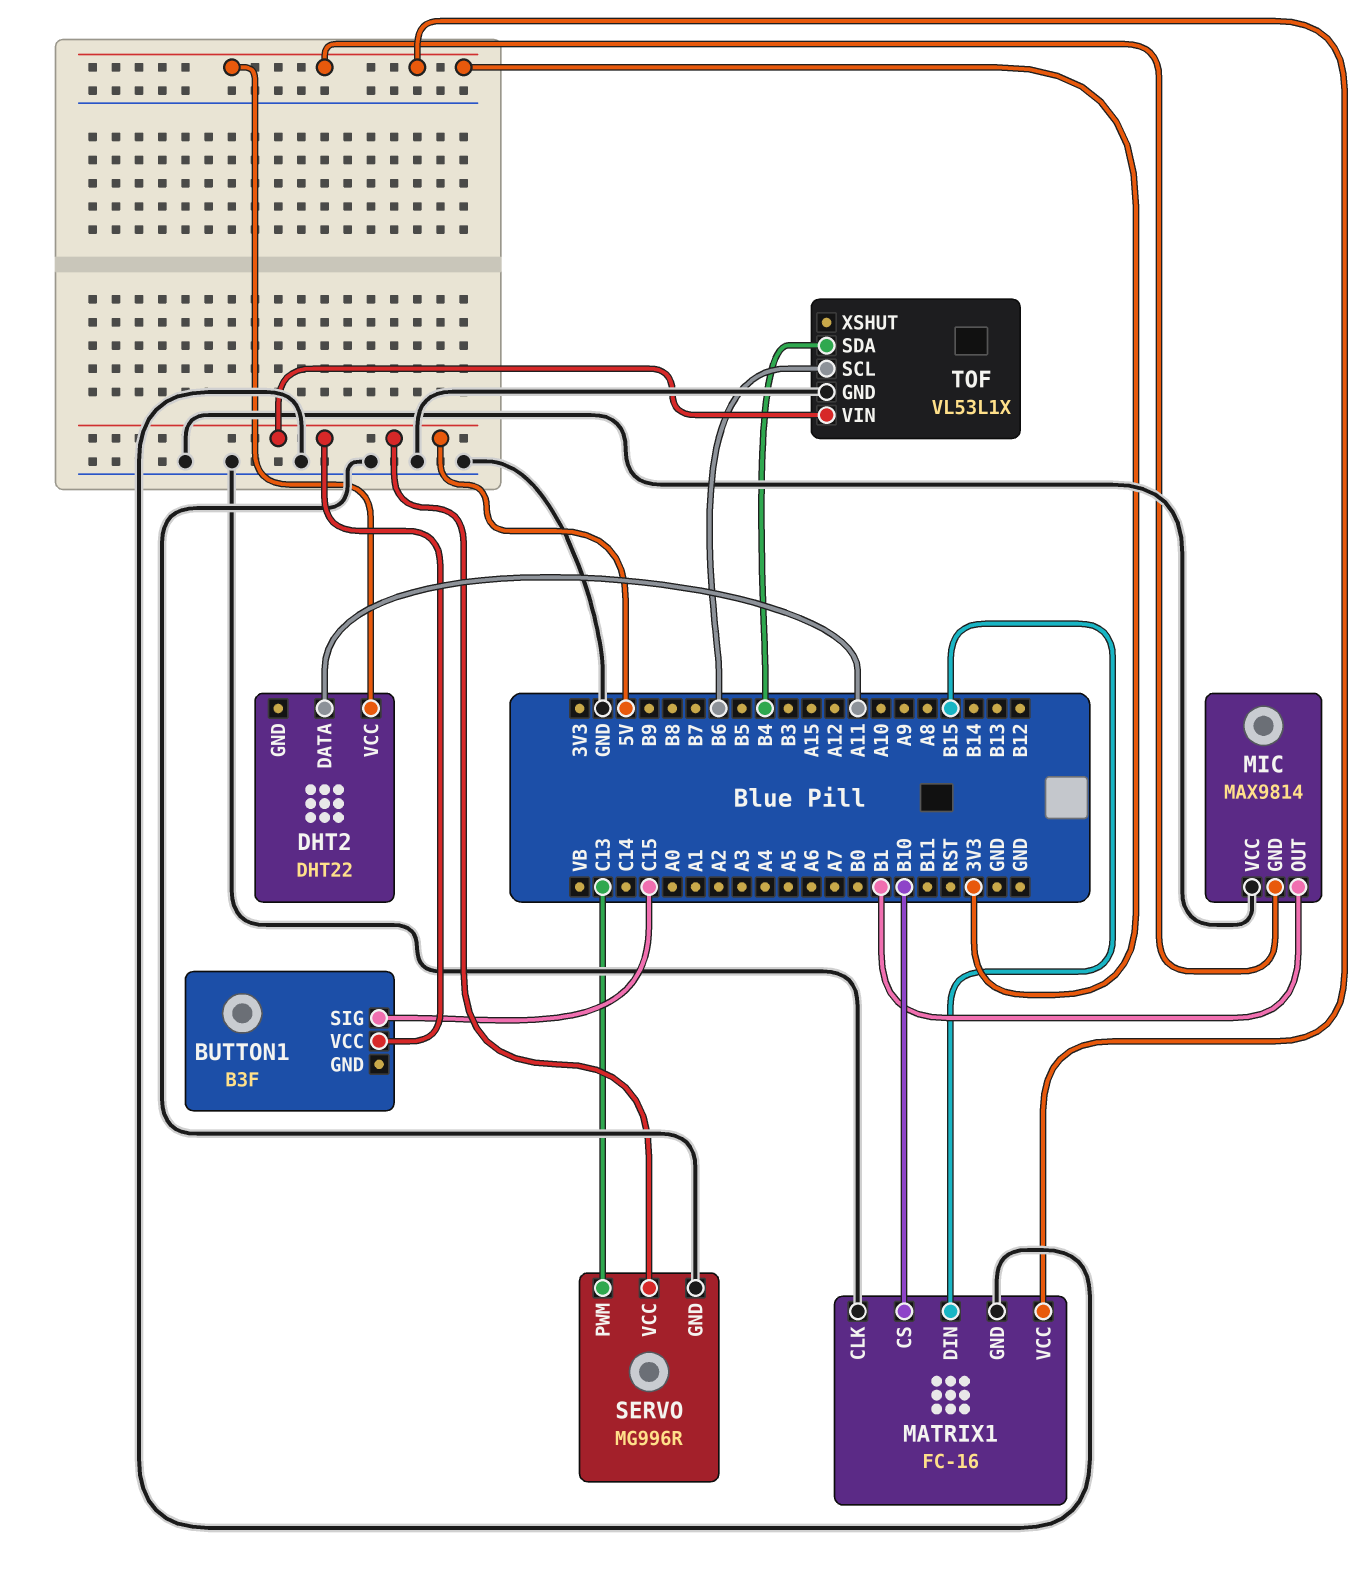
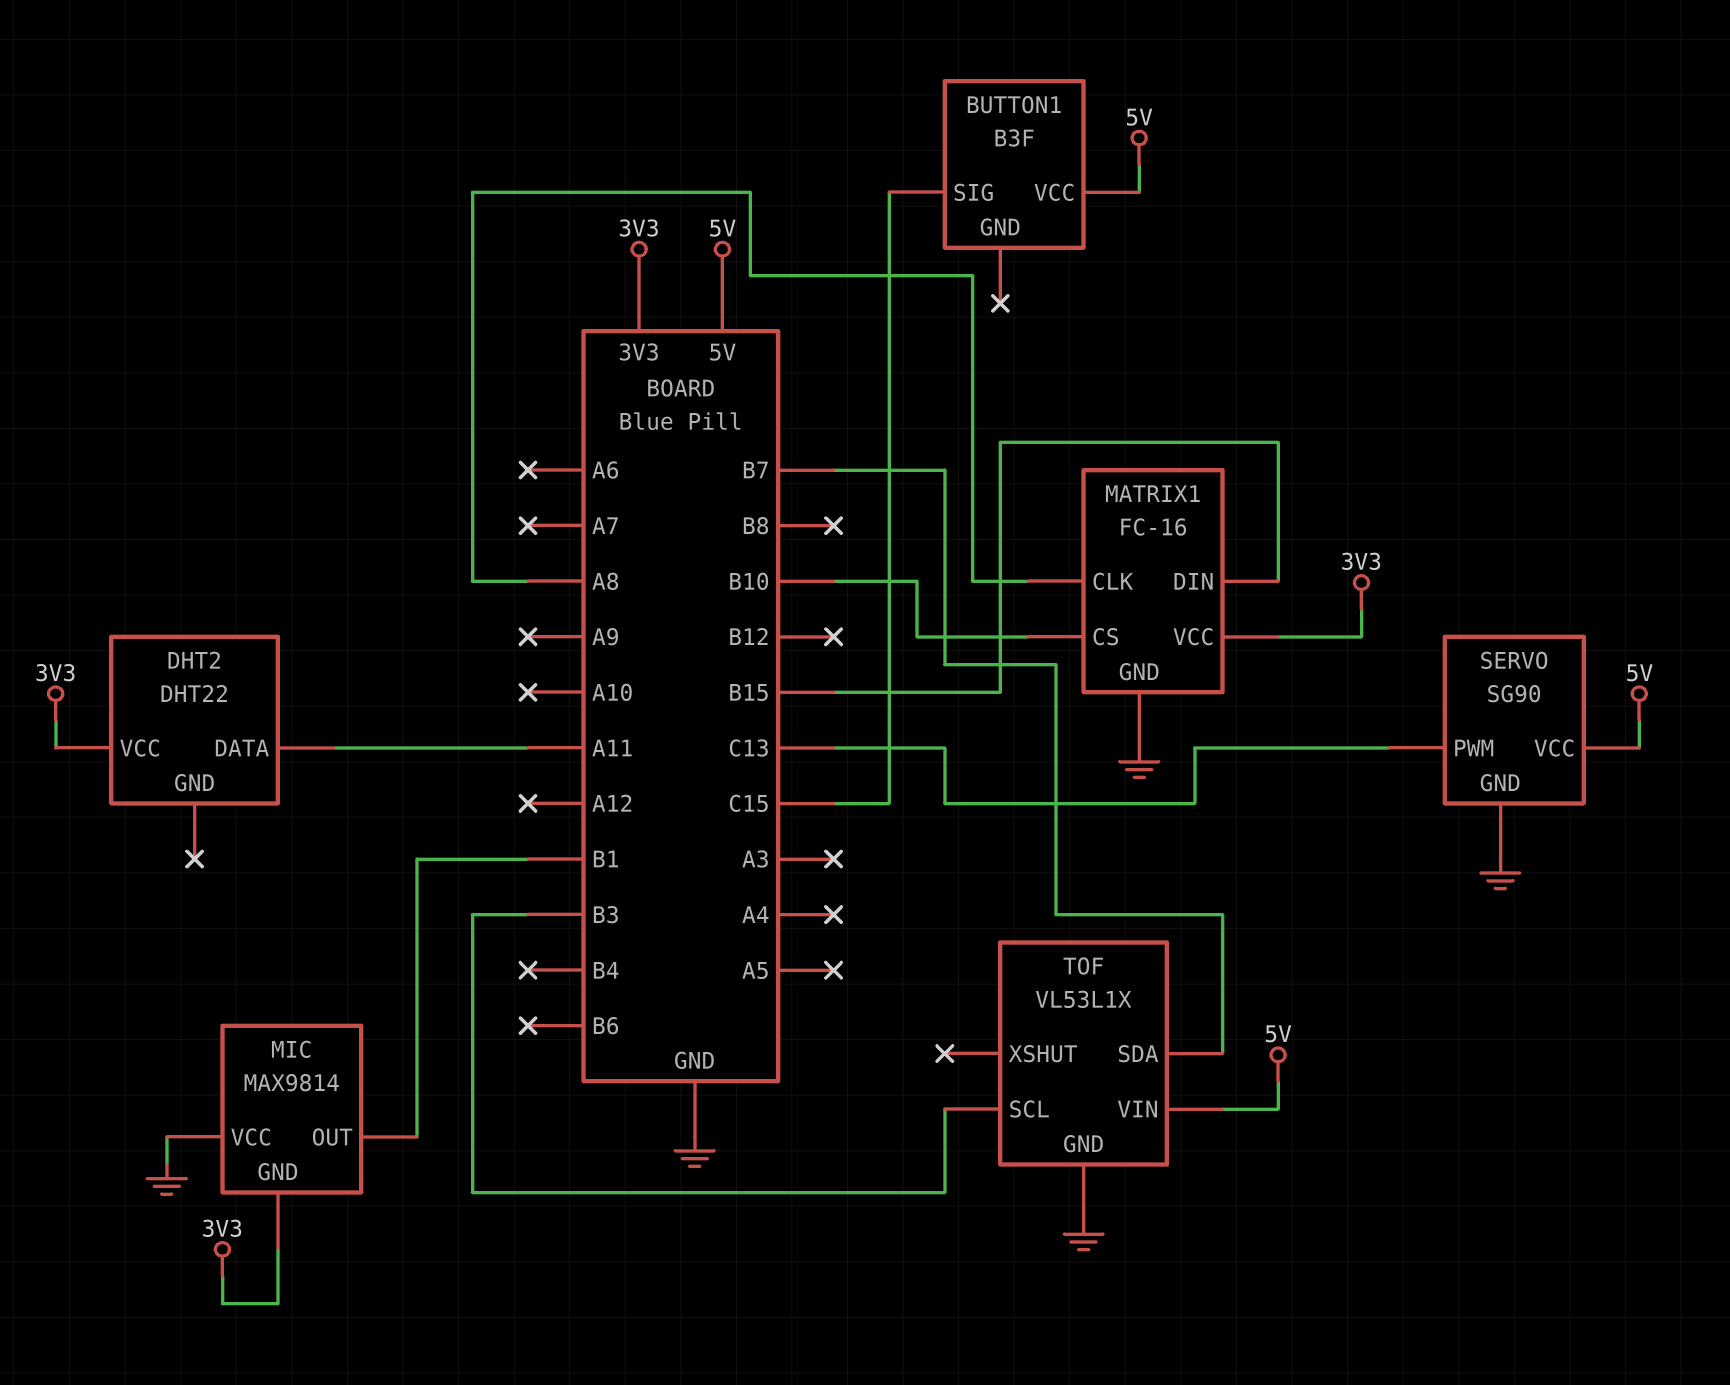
MATRIX1 pin CLK: GND -> A8
SERVO: MG996R -> SG90
TOF pin SCL: B6 -> B3
TOF pin SDA: B4 -> B7

